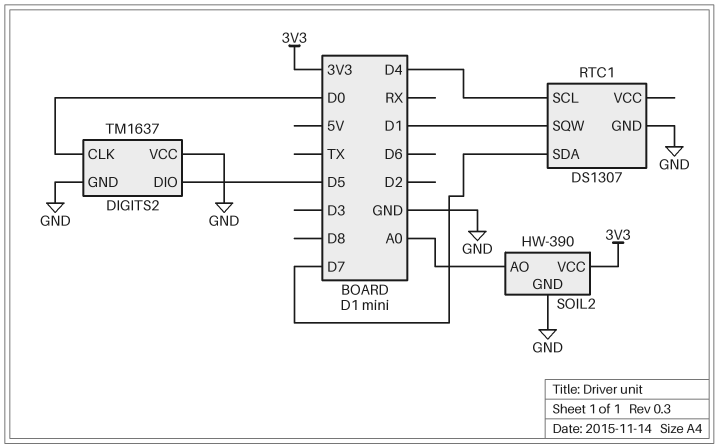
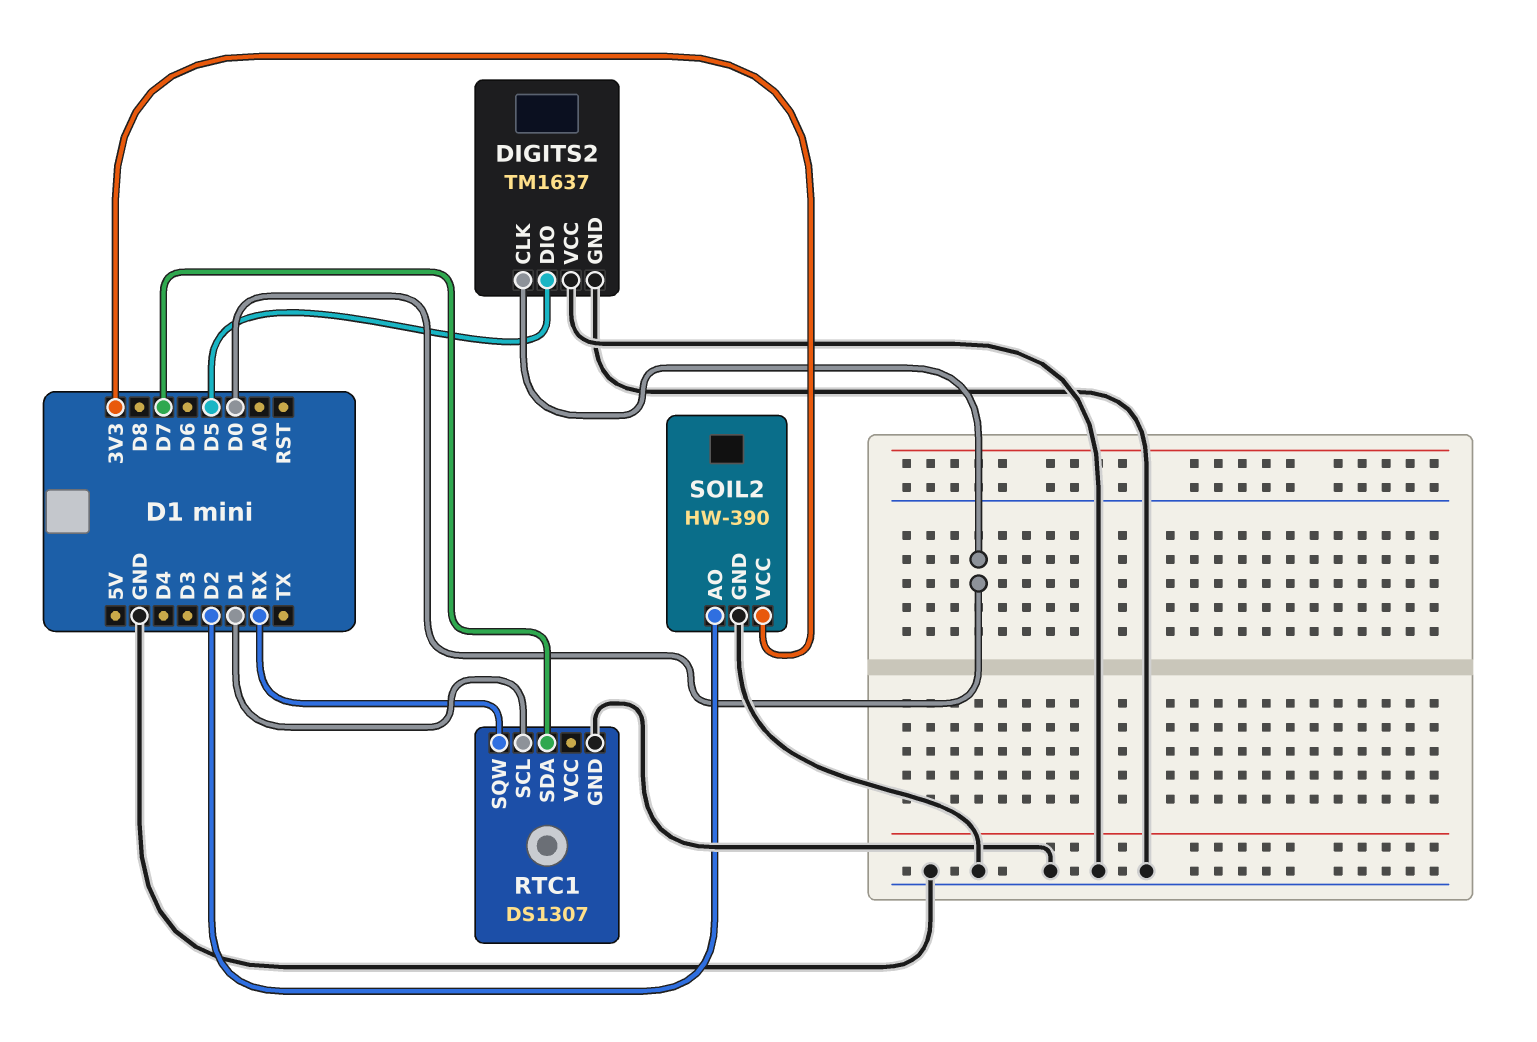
RTC1 pin SCL: D4 -> D1
RTC1 pin SQW: D1 -> RX
SOIL2 pin AO: A0 -> D2

